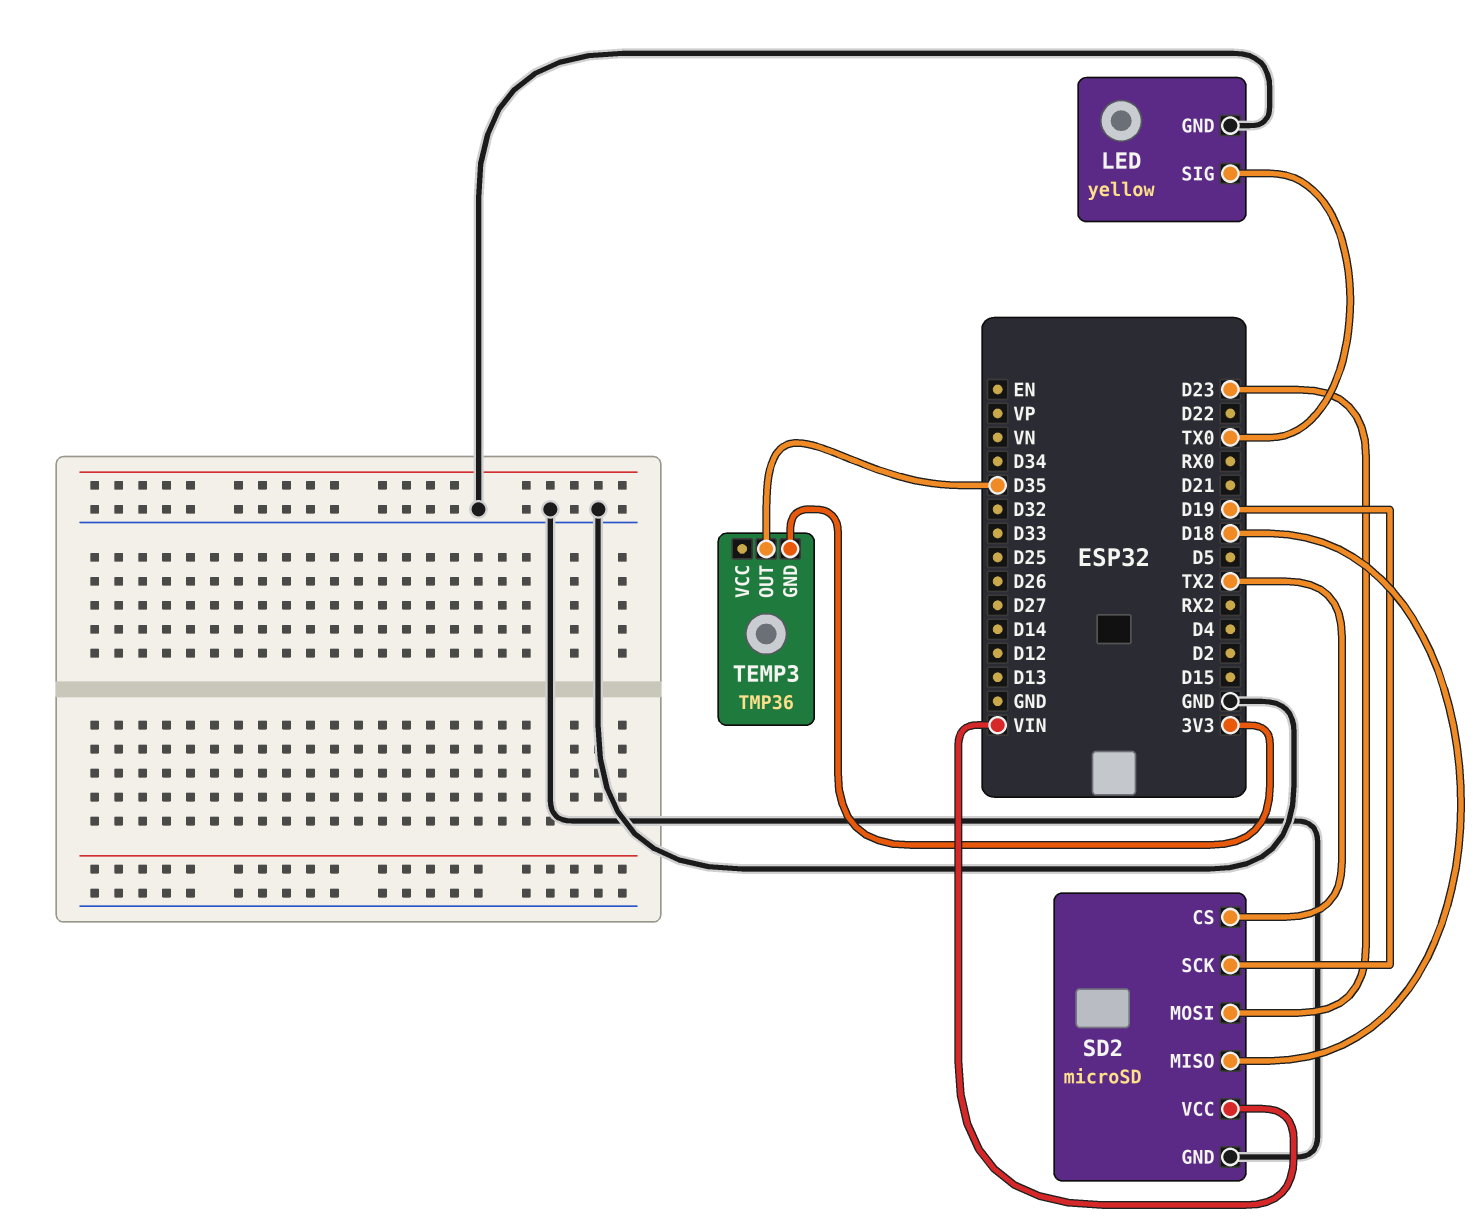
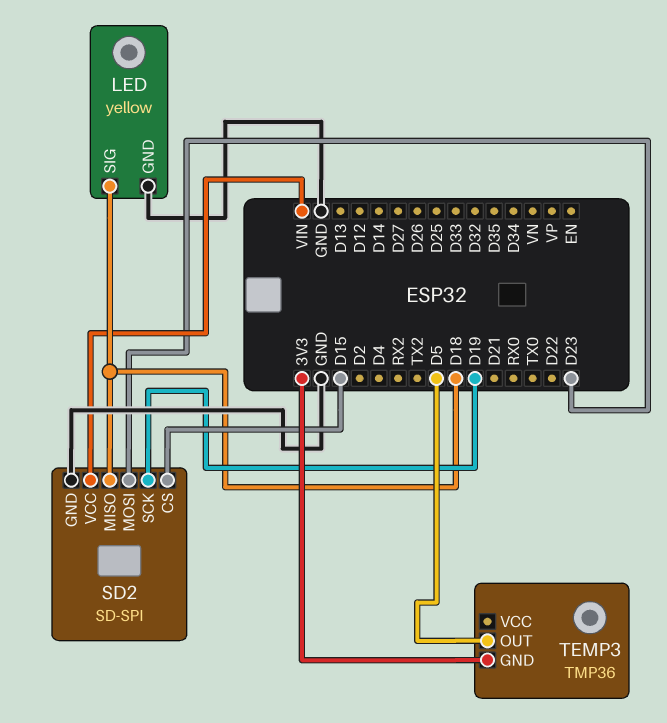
LED pin SIG: TX0 -> D18
SD2: microSD -> SD-SPI
SD2 pin CS: TX2 -> D15
TEMP3 pin OUT: D35 -> D5

